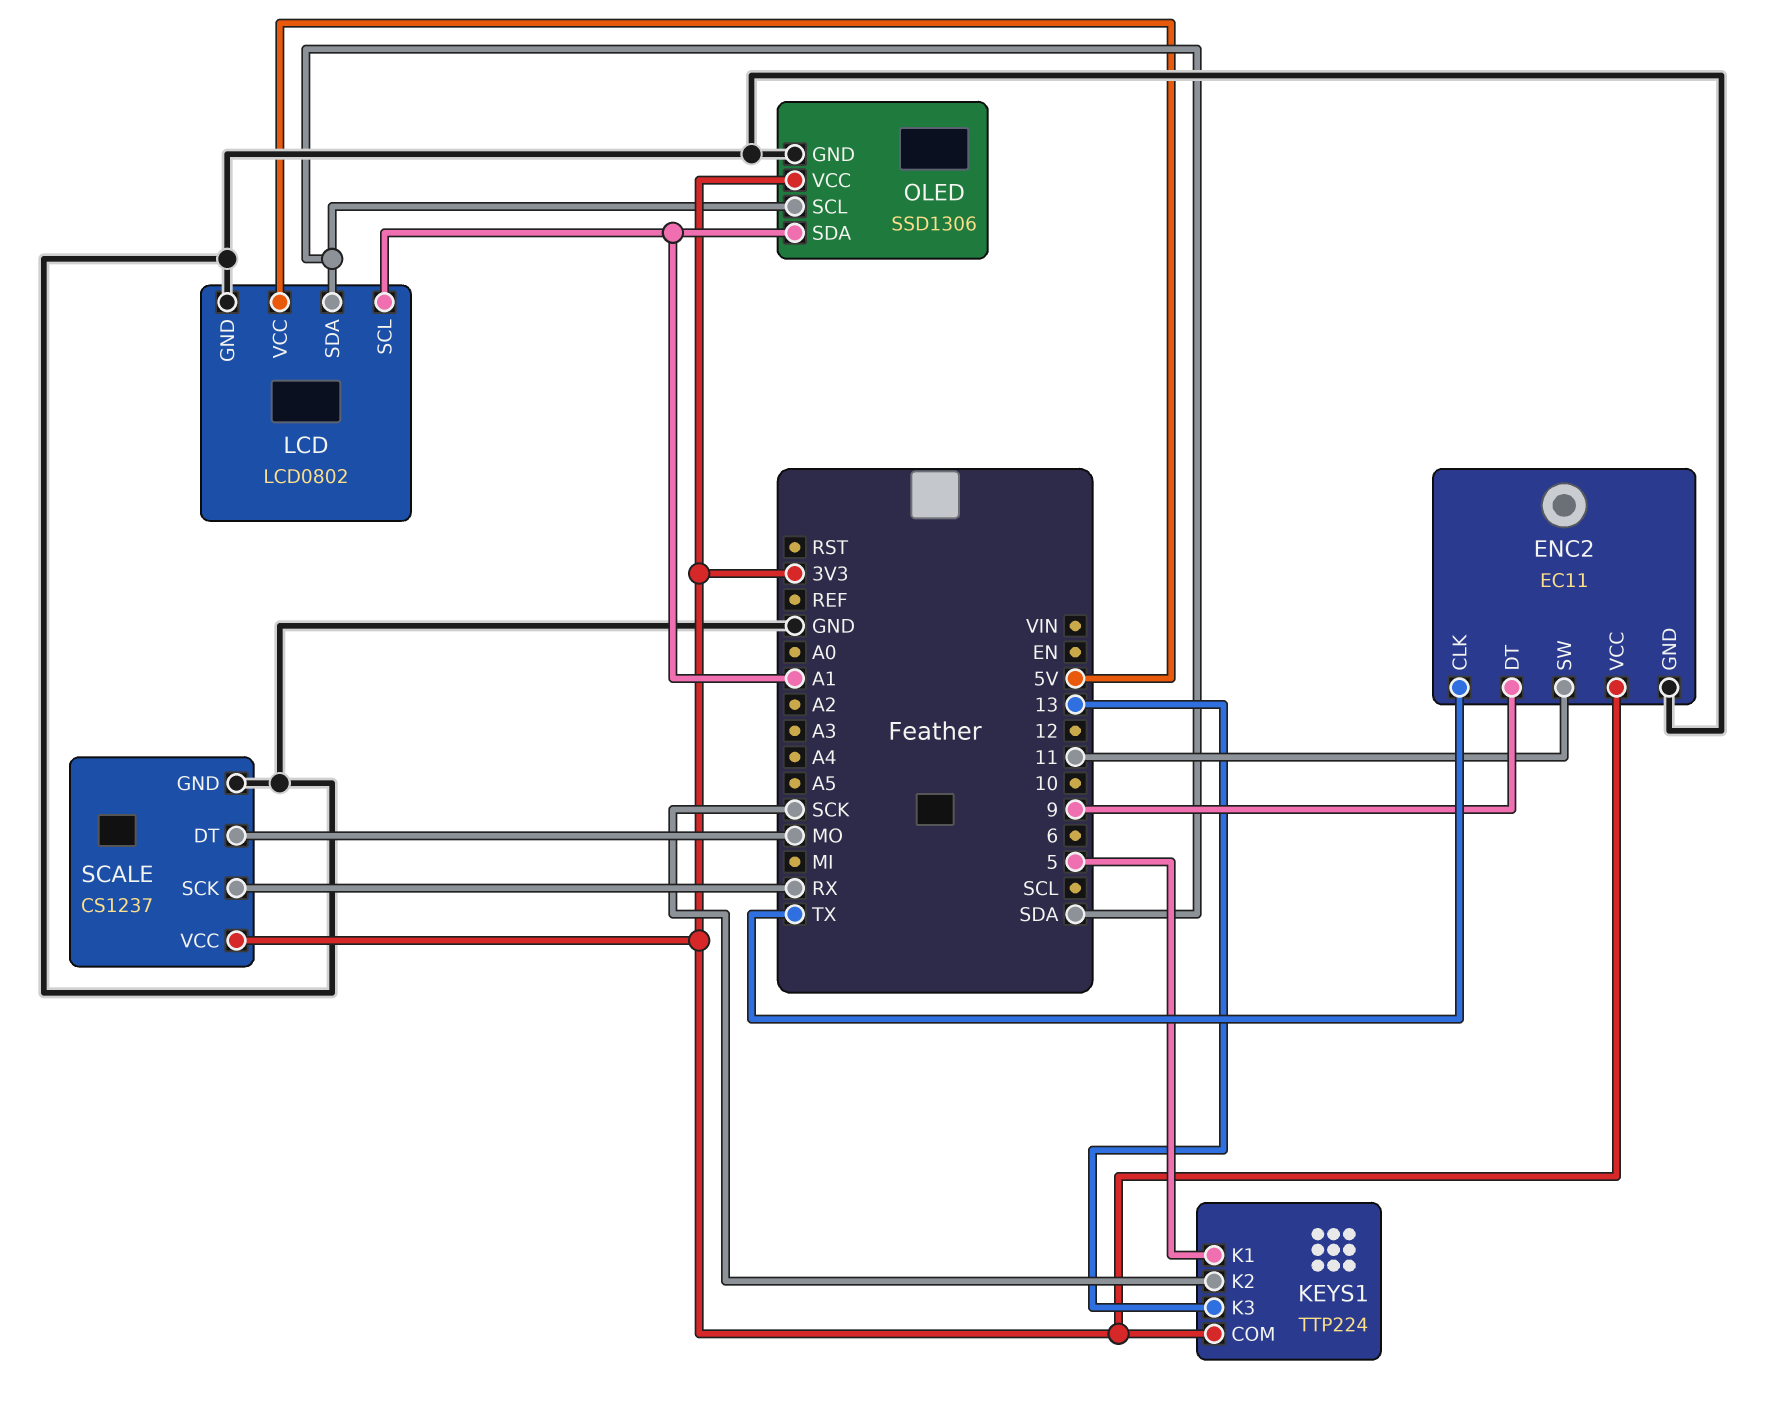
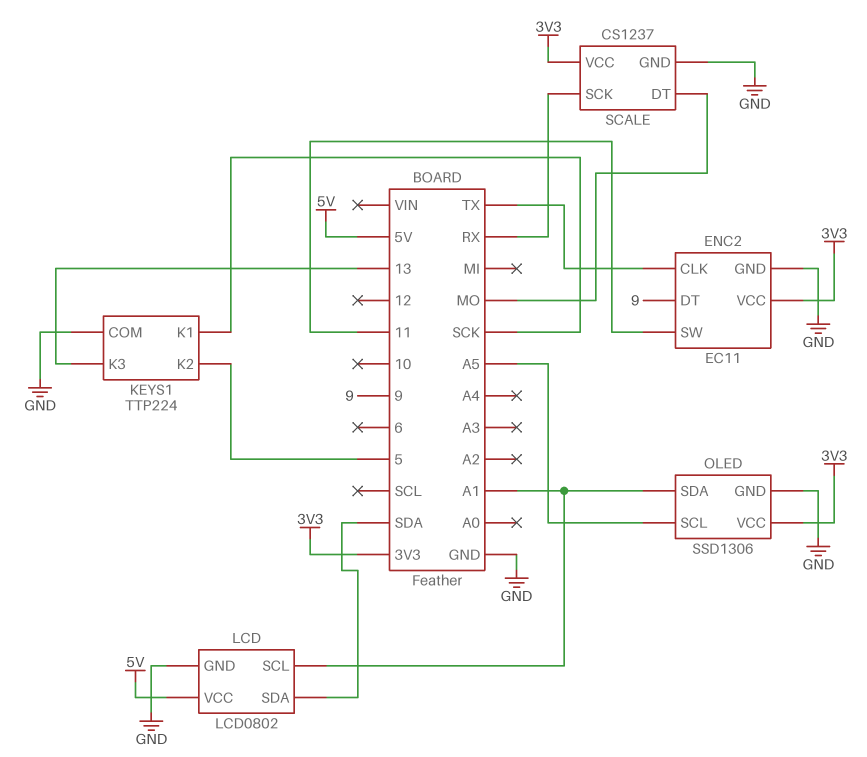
KEYS1 pin COM: 3V3 -> GND
KEYS1 pin K1: 5 -> SCK
KEYS1 pin K2: SCK -> 5
OLED pin SCL: SDA -> A5

